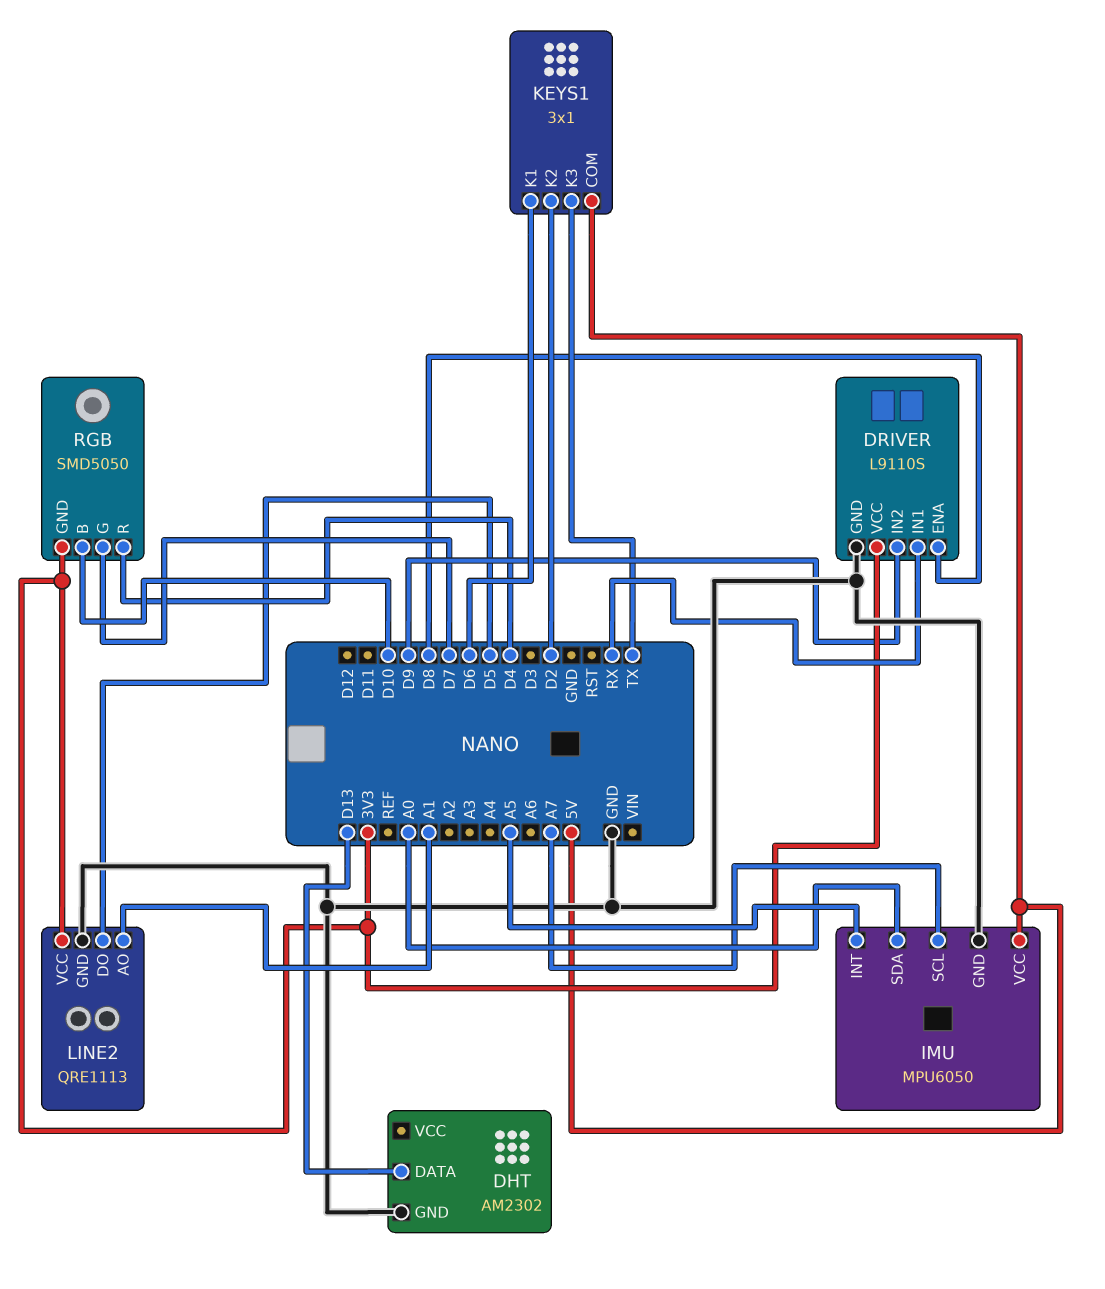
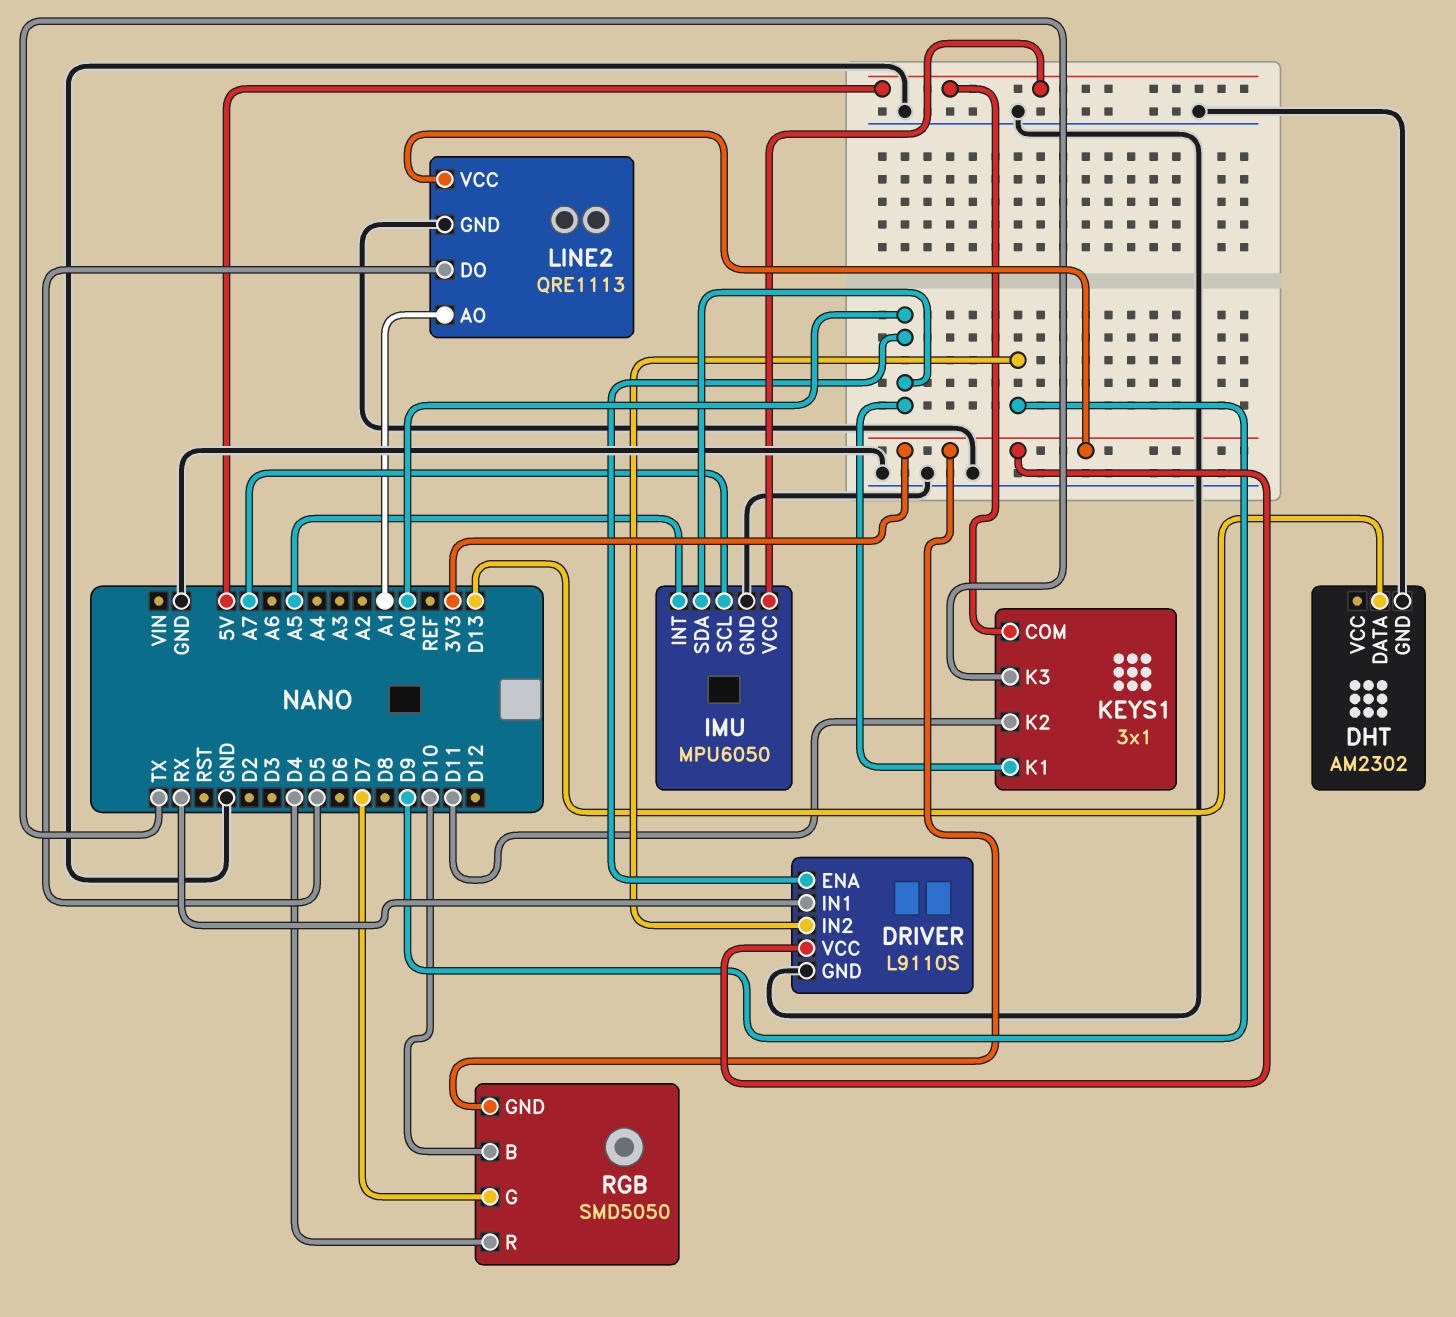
DRIVER pin ENA: D8 -> A0
KEYS1 pin K1: D6 -> A0
KEYS1 pin K2: D2 -> D11

